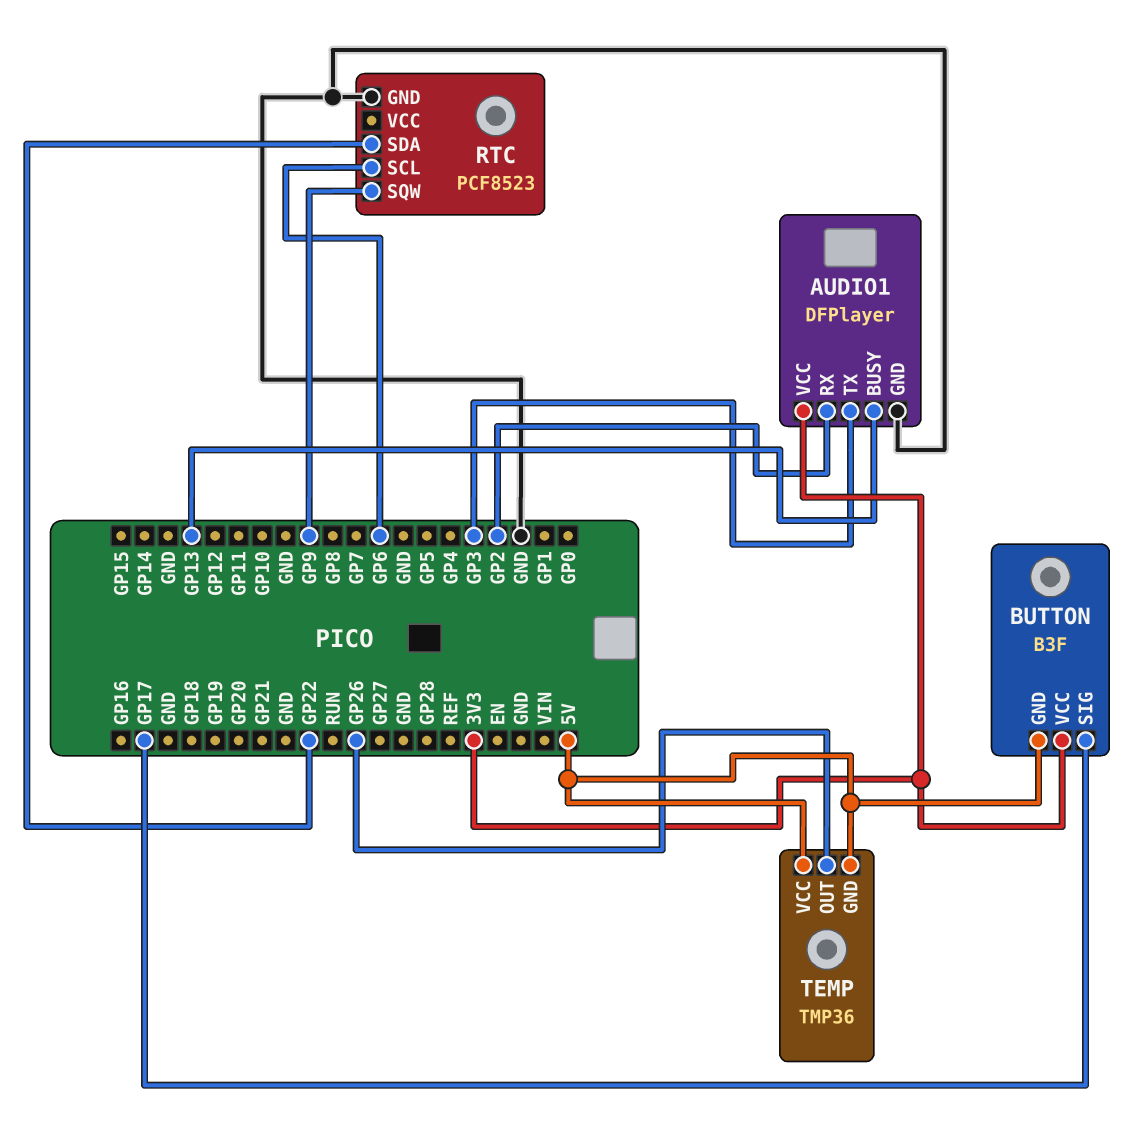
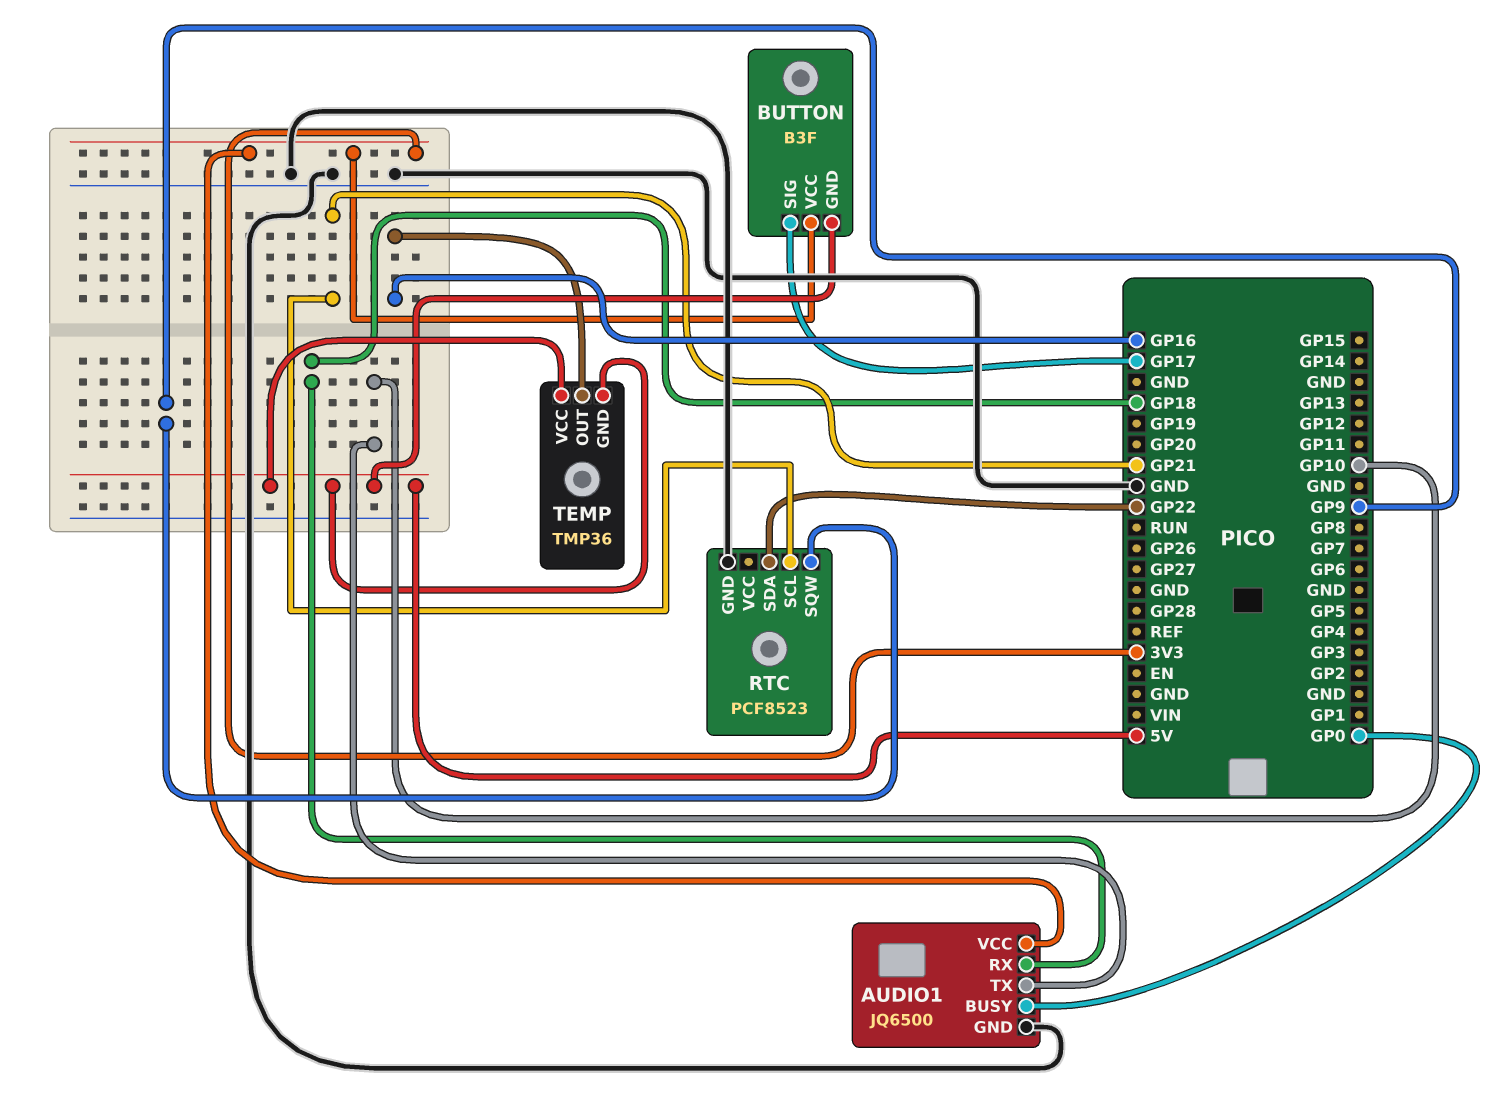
AUDIO1: DFPlayer -> JQ6500
AUDIO1 pin BUSY: GP13 -> GP0
AUDIO1 pin RX: GP2 -> GP18
AUDIO1 pin TX: GP3 -> GP10
RTC pin SCL: GP6 -> GP21
TEMP pin OUT: GP26 -> GP16

